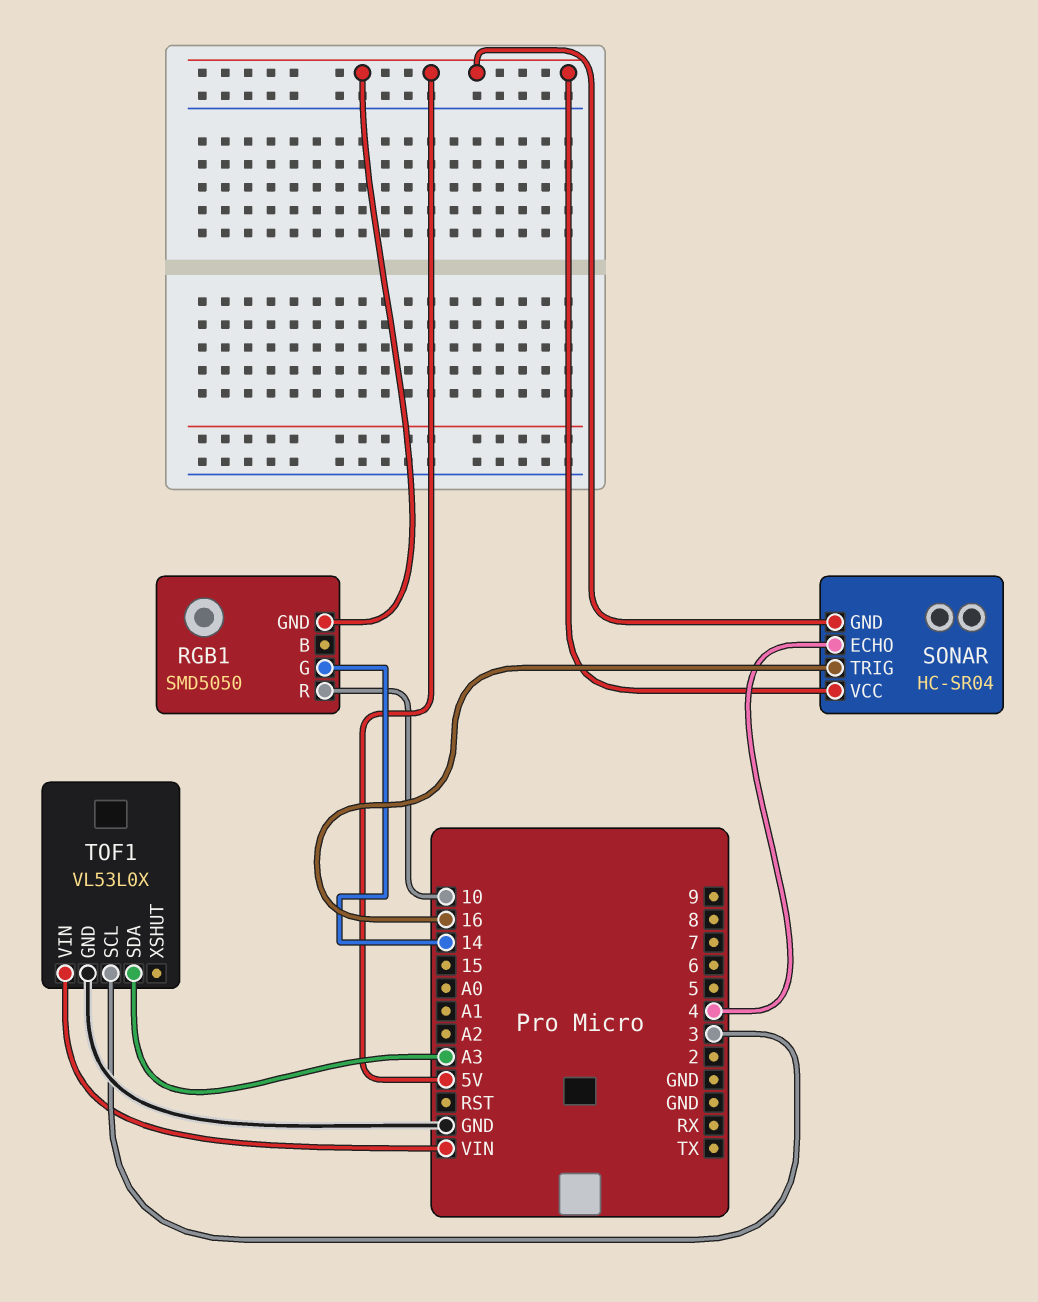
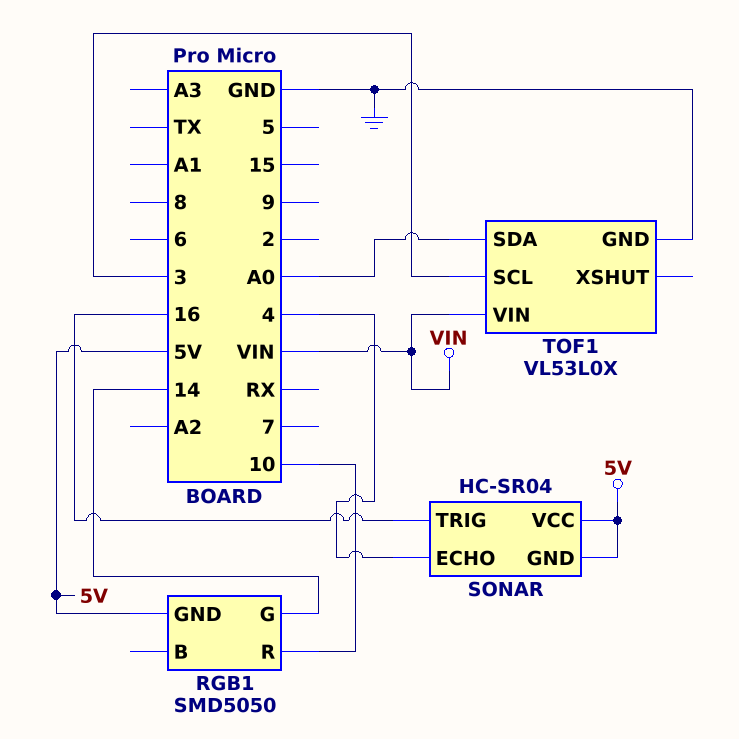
TOF1 pin SDA: A3 -> A0

